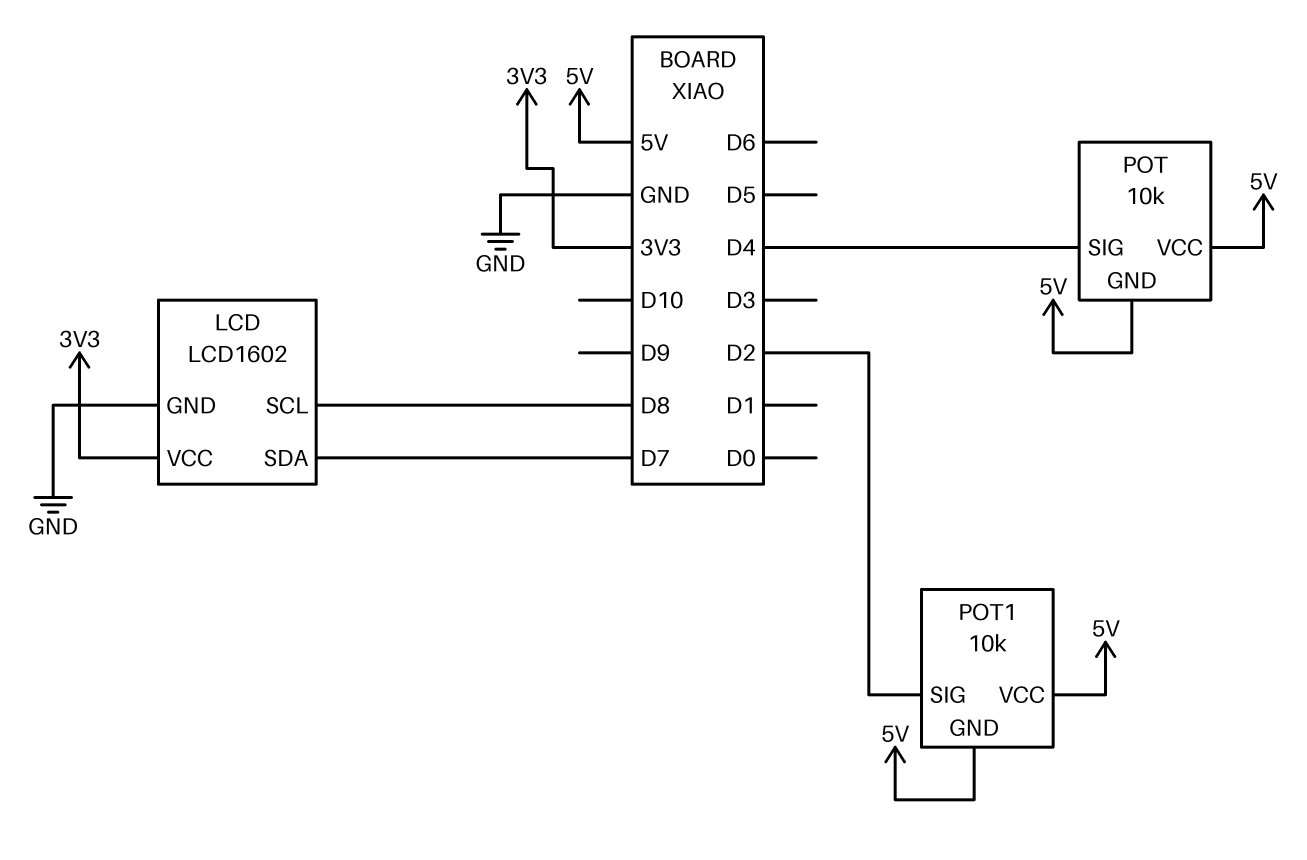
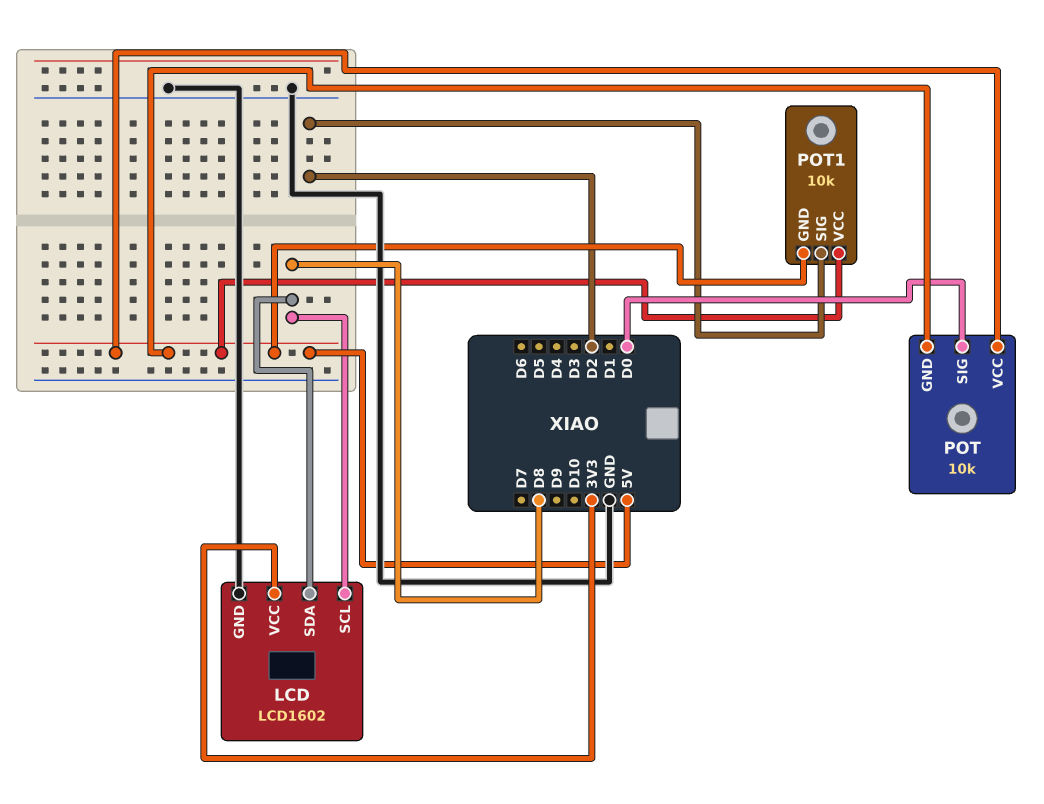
LCD pin SDA: D7 -> D8
POT pin SIG: D4 -> D0

